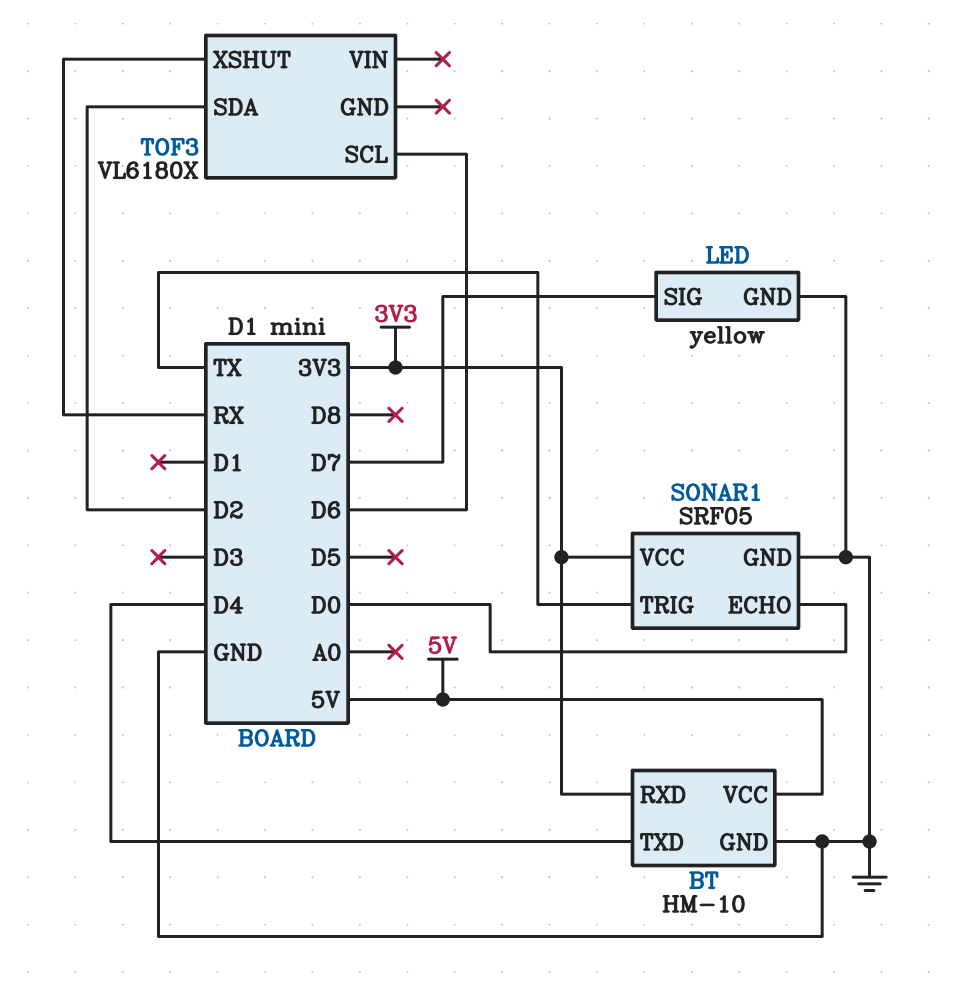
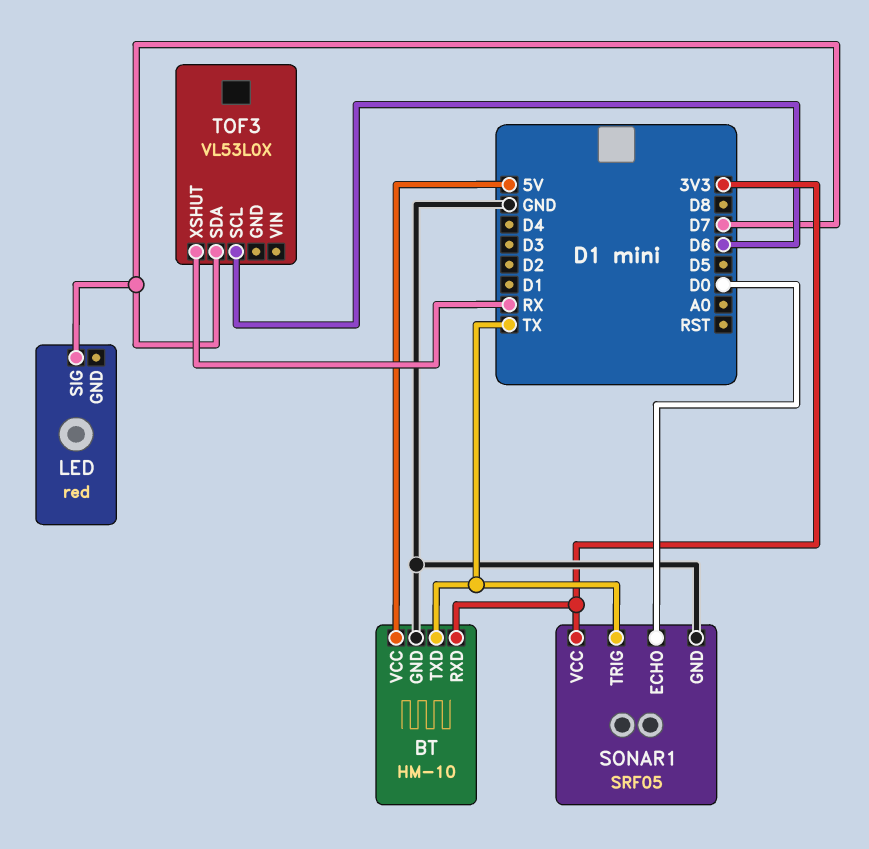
BT pin TXD: D4 -> TX
LED: yellow -> red
LED pin GND: GND -> none
TOF3: VL6180X -> VL53L0X
TOF3 pin SDA: D2 -> D7

